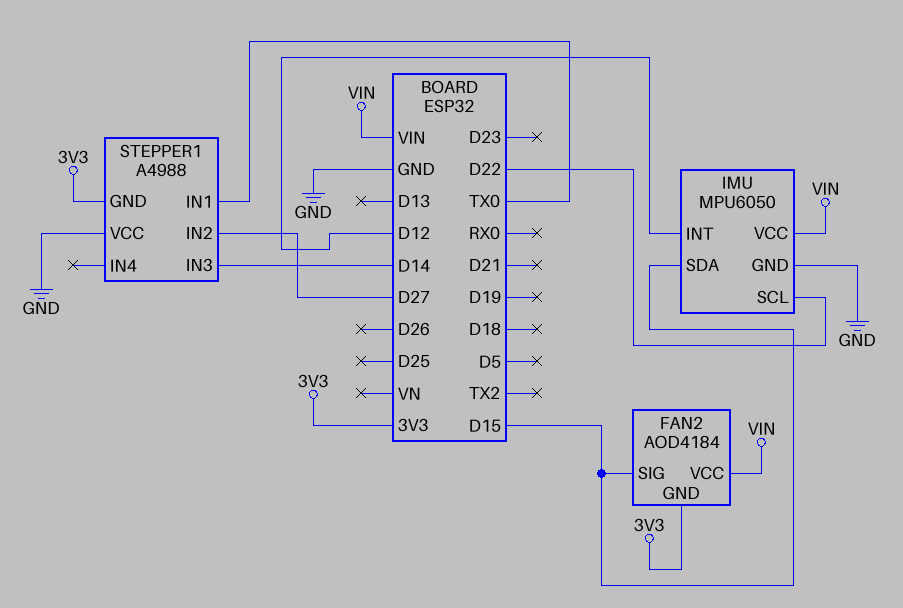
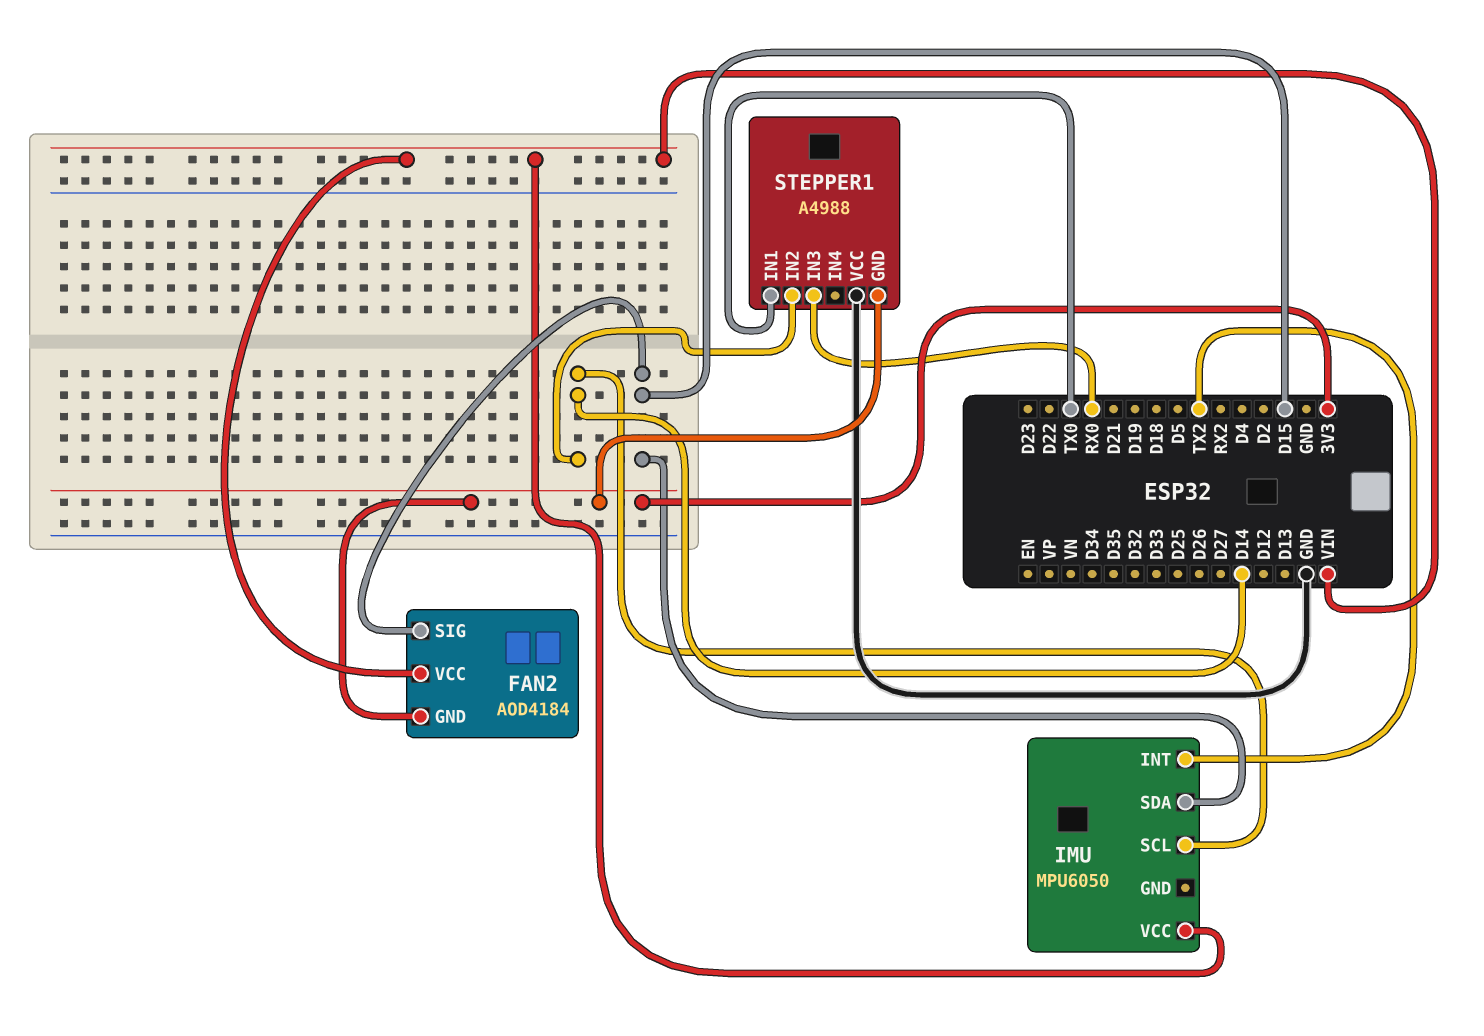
IMU pin GND: GND -> none
IMU pin INT: D12 -> TX2
IMU pin SCL: D22 -> D14
STEPPER1 pin IN2: D27 -> D14
STEPPER1 pin IN3: D14 -> RX0

